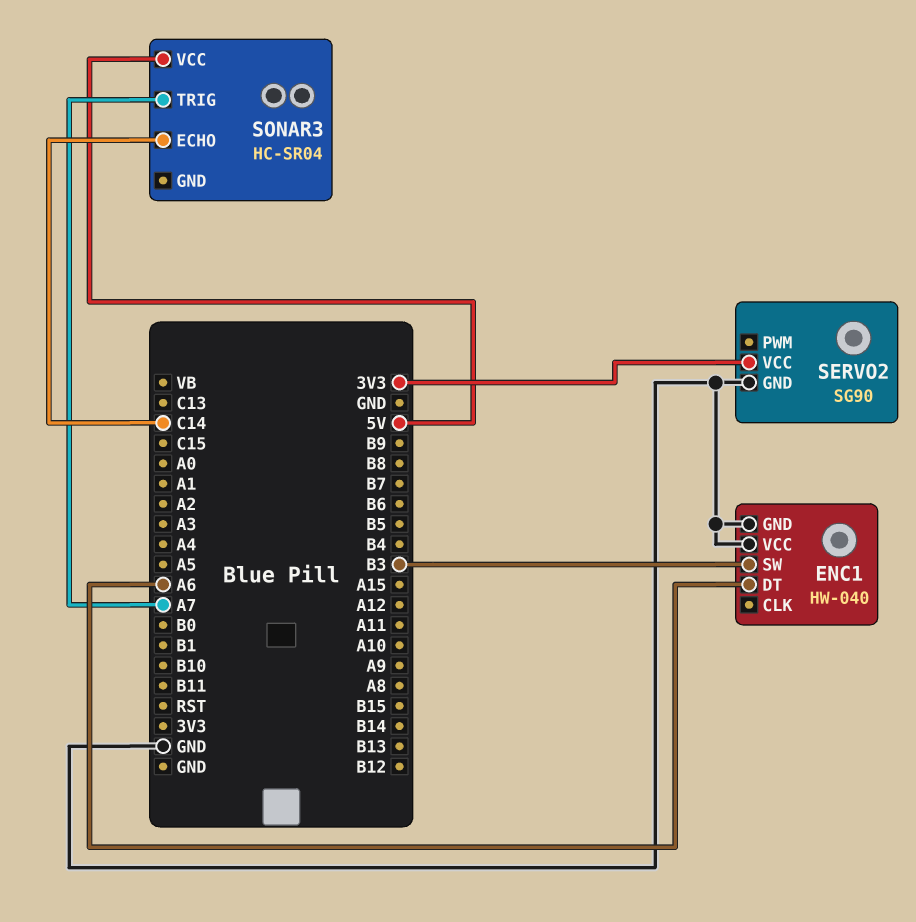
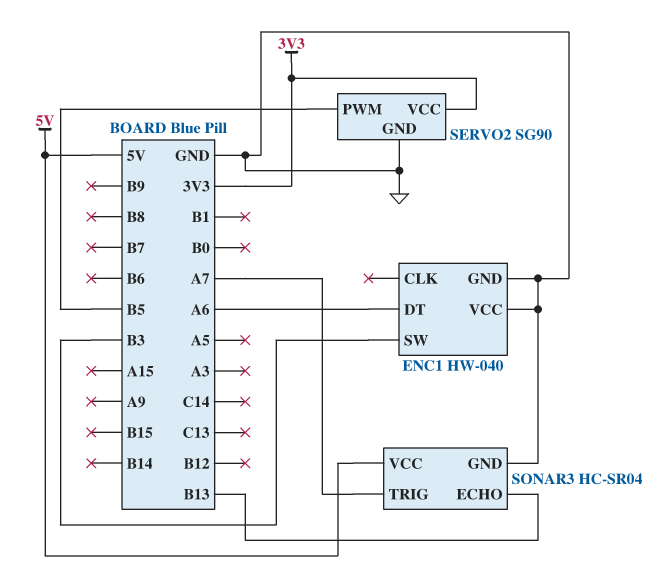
SERVO2 pin PWM: none -> B5
SONAR3 pin ECHO: C14 -> B13
SONAR3 pin GND: none -> GND

